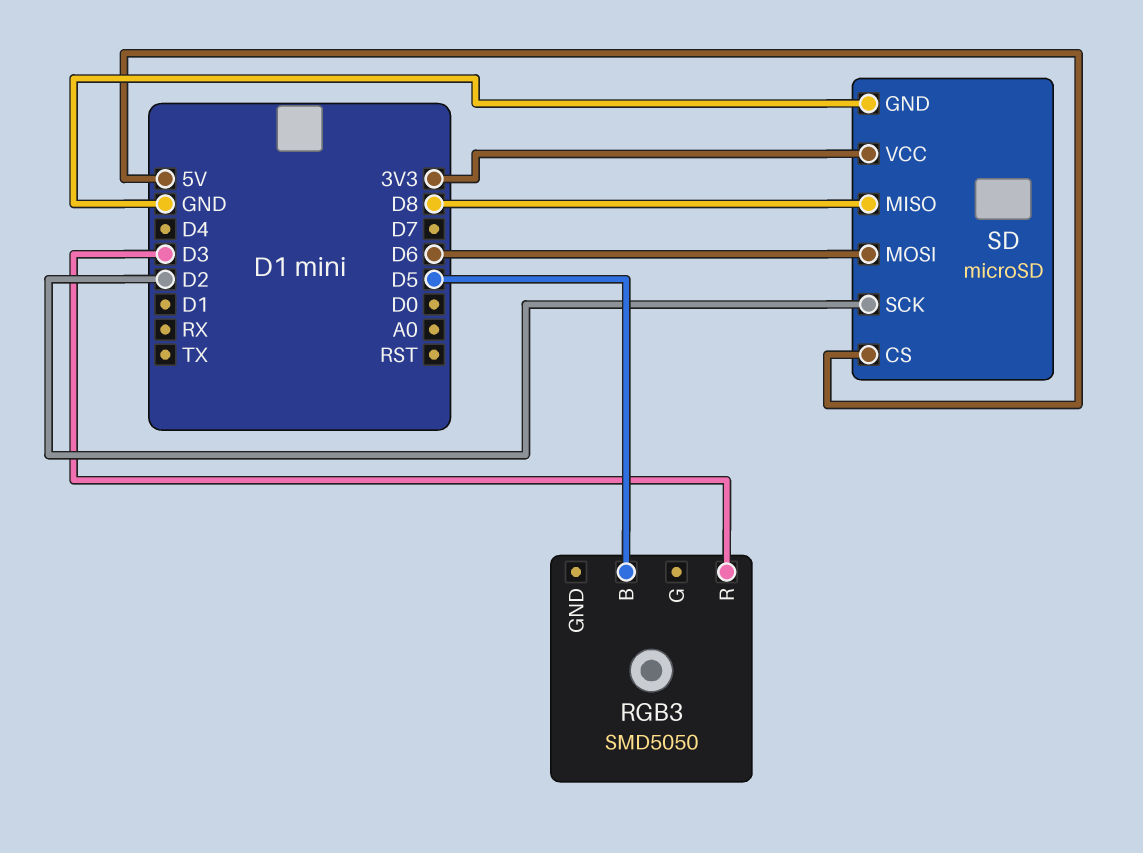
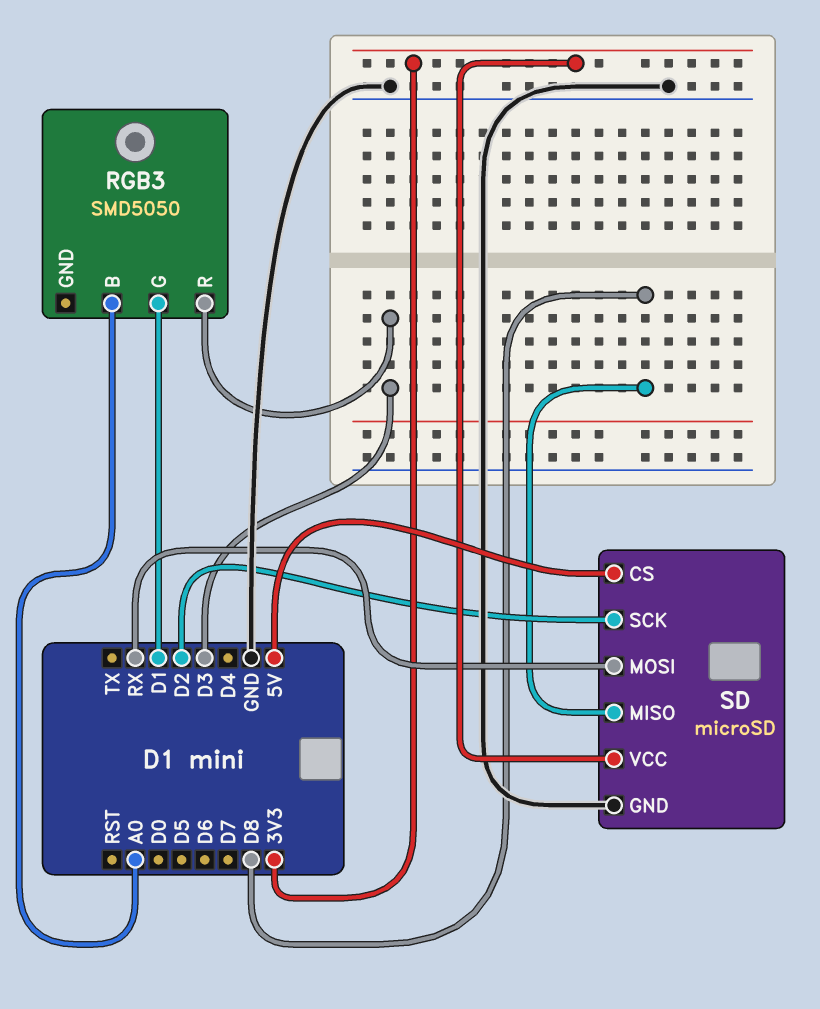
RGB3 pin B: D5 -> A0
RGB3 pin G: none -> D1
SD pin MOSI: D6 -> RX

